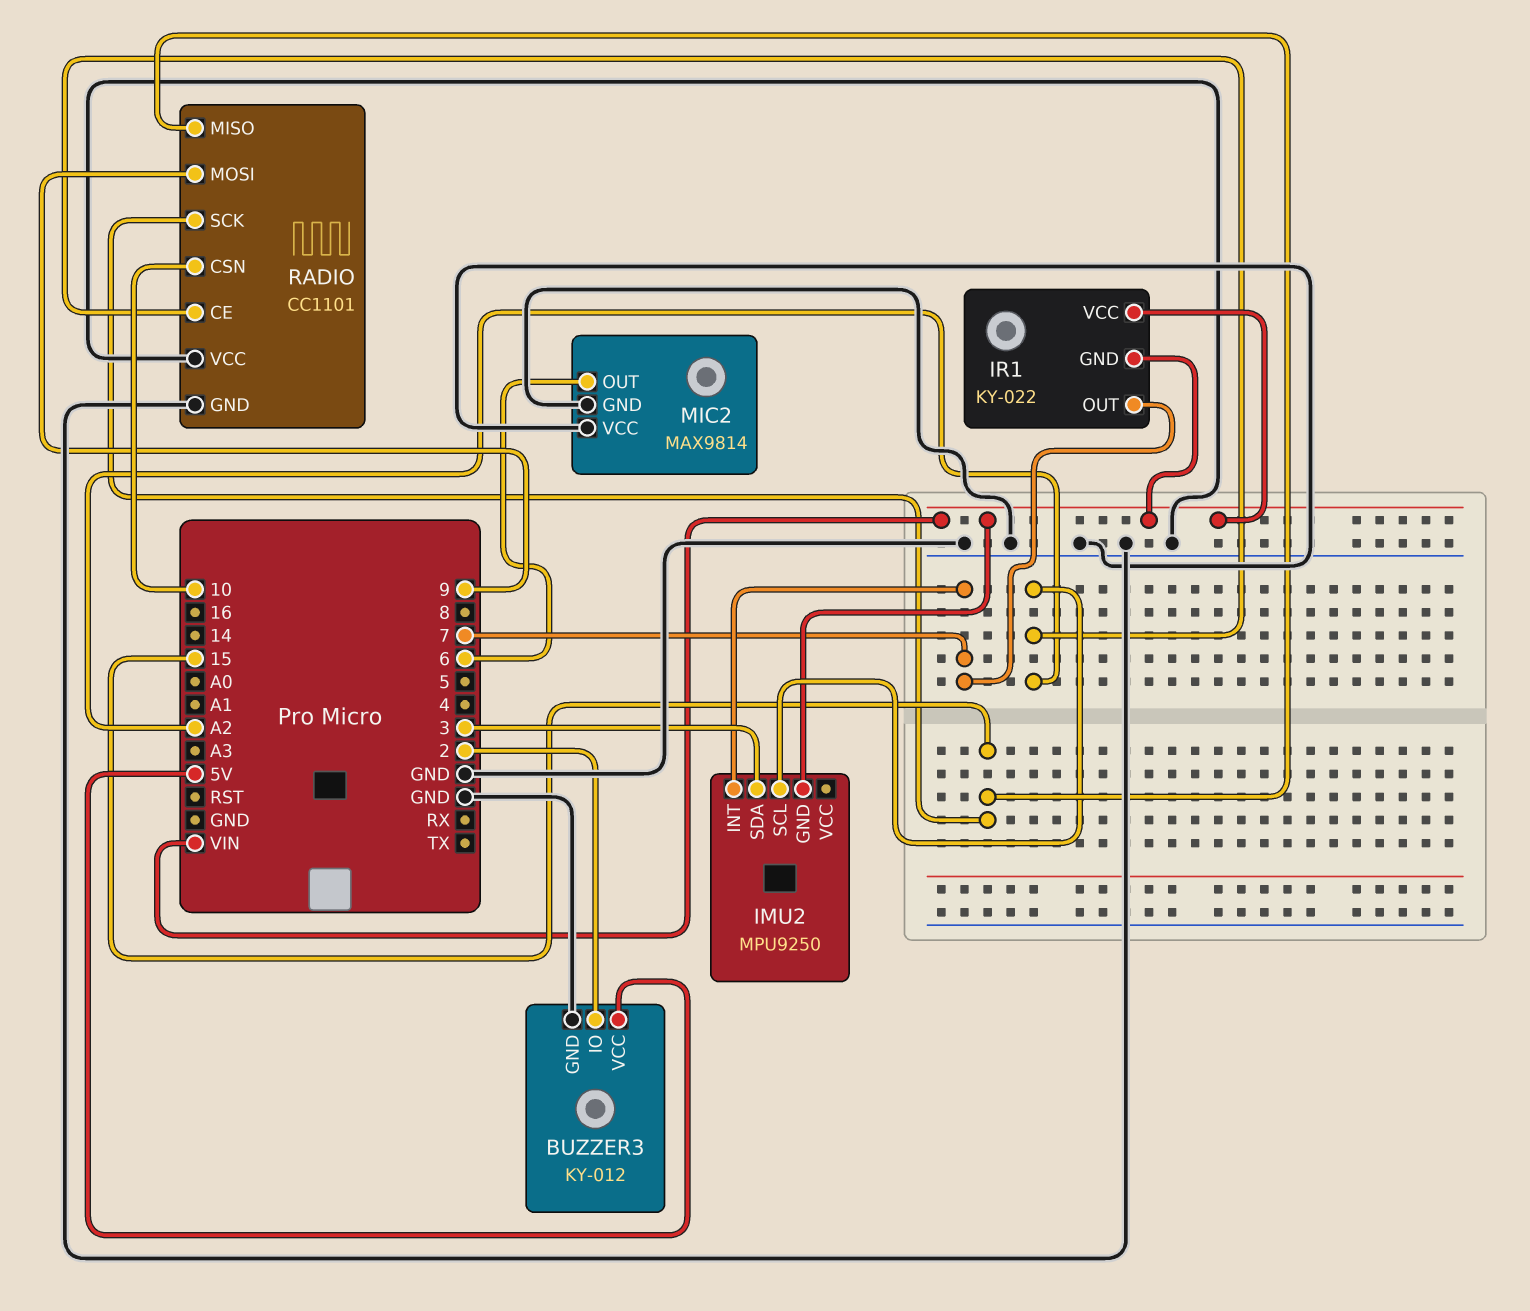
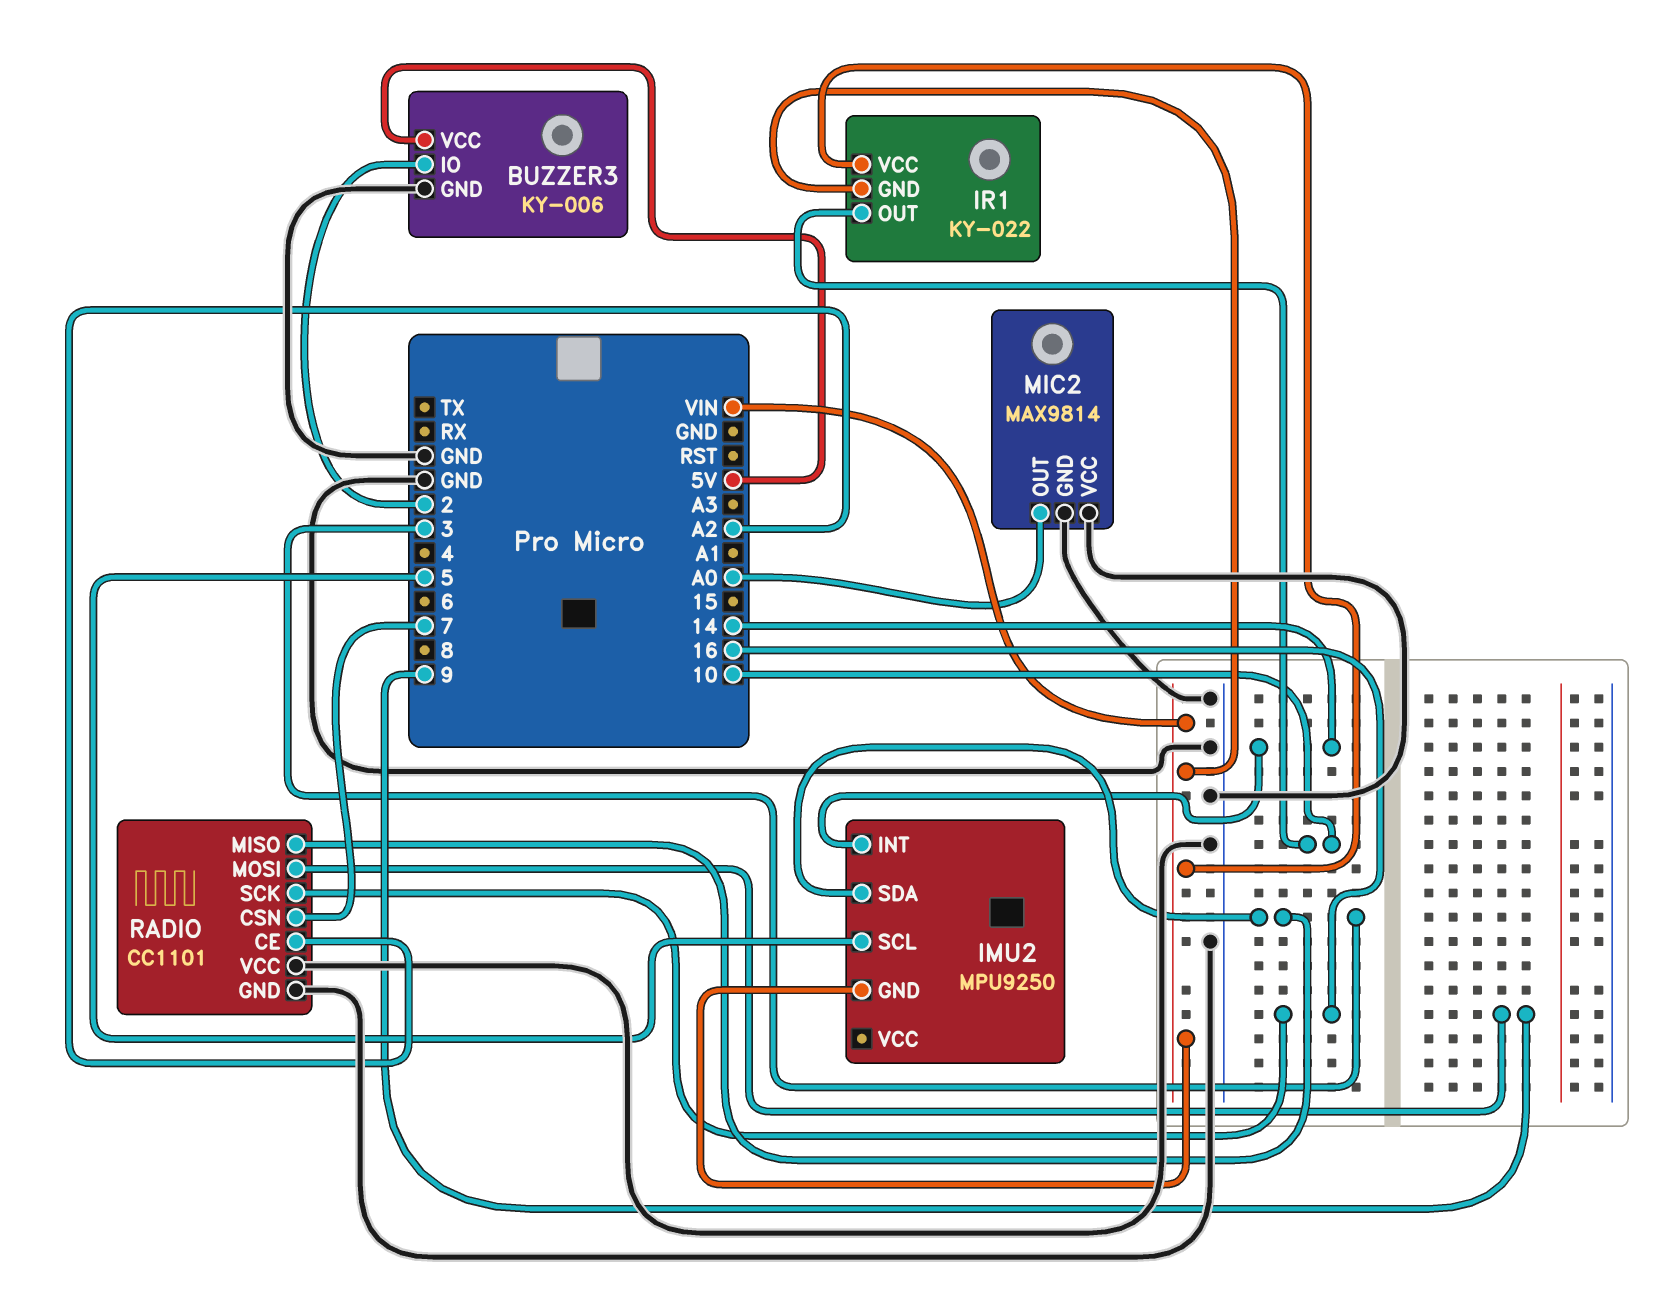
BUZZER3: KY-012 -> KY-006
IMU2 pin INT: 7 -> 14
IMU2 pin SCL: A2 -> 5
IR1 pin OUT: 7 -> 10
MIC2 pin OUT: 6 -> A0
RADIO pin CSN: 10 -> 7
RADIO pin MISO: 15 -> 3
RADIO pin SCK: 15 -> 16

